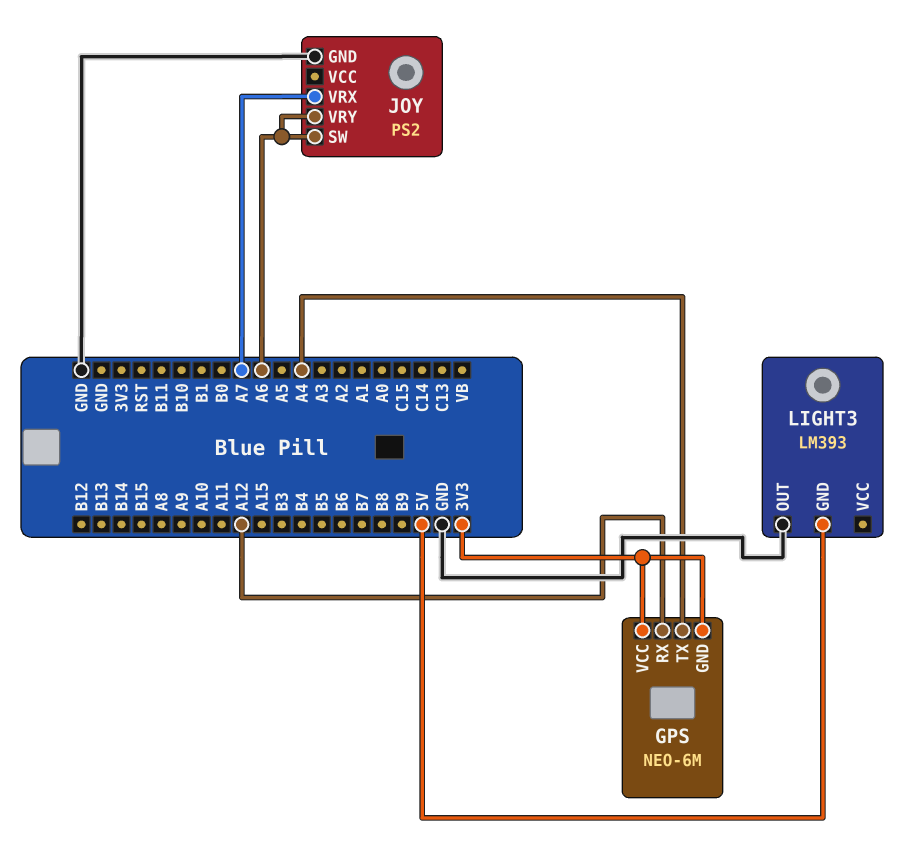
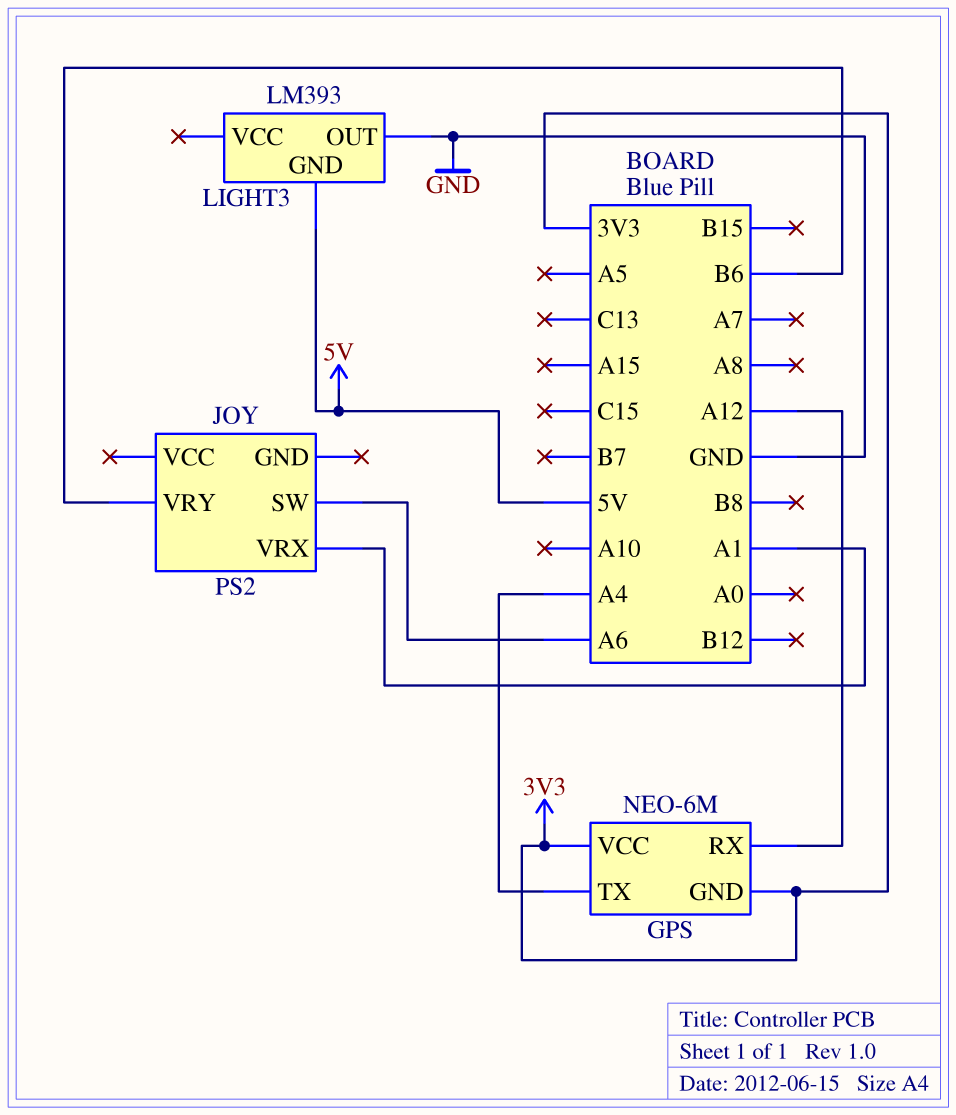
JOY pin GND: GND -> none
JOY pin VRX: A7 -> A1
JOY pin VRY: A6 -> B6

